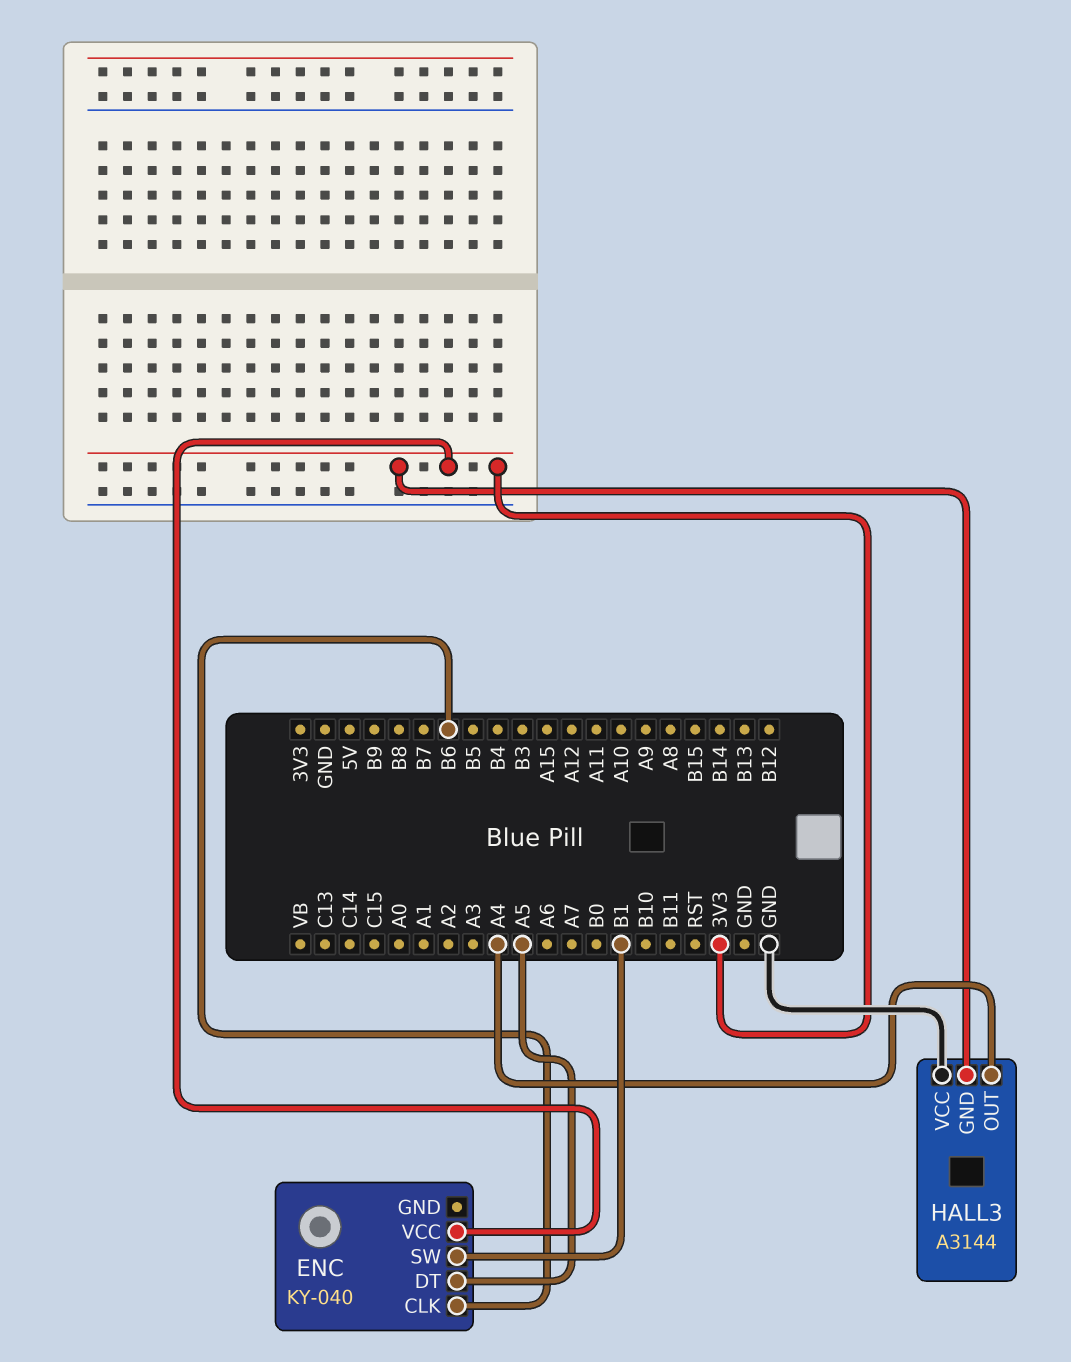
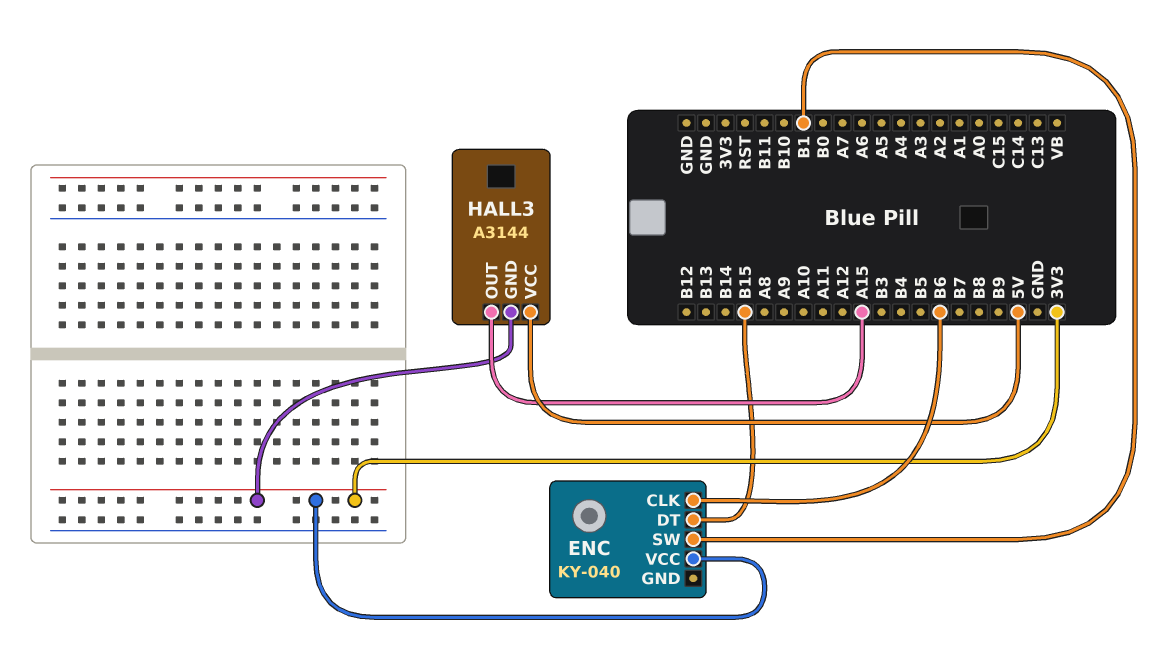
ENC pin DT: A5 -> B15
HALL3 pin OUT: A4 -> A15
HALL3 pin VCC: GND -> 5V

